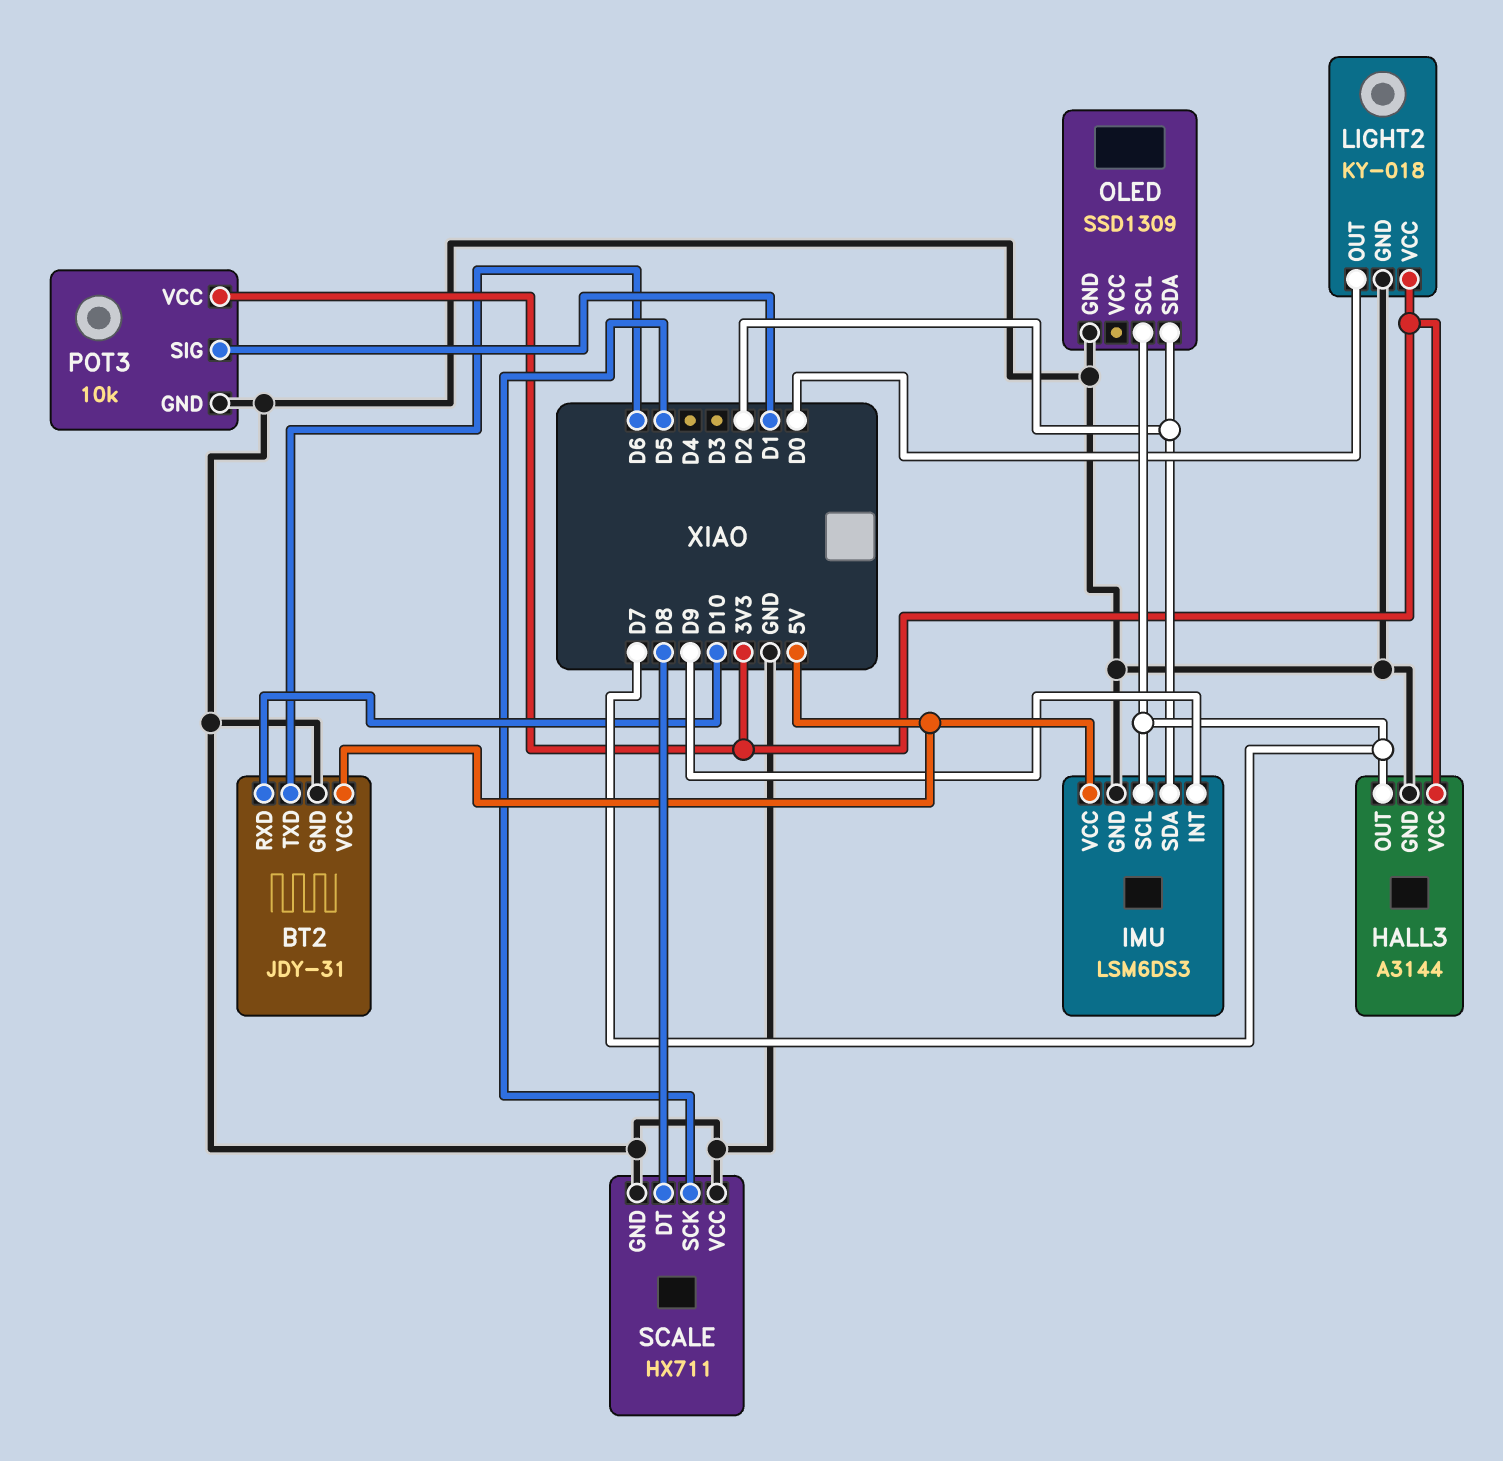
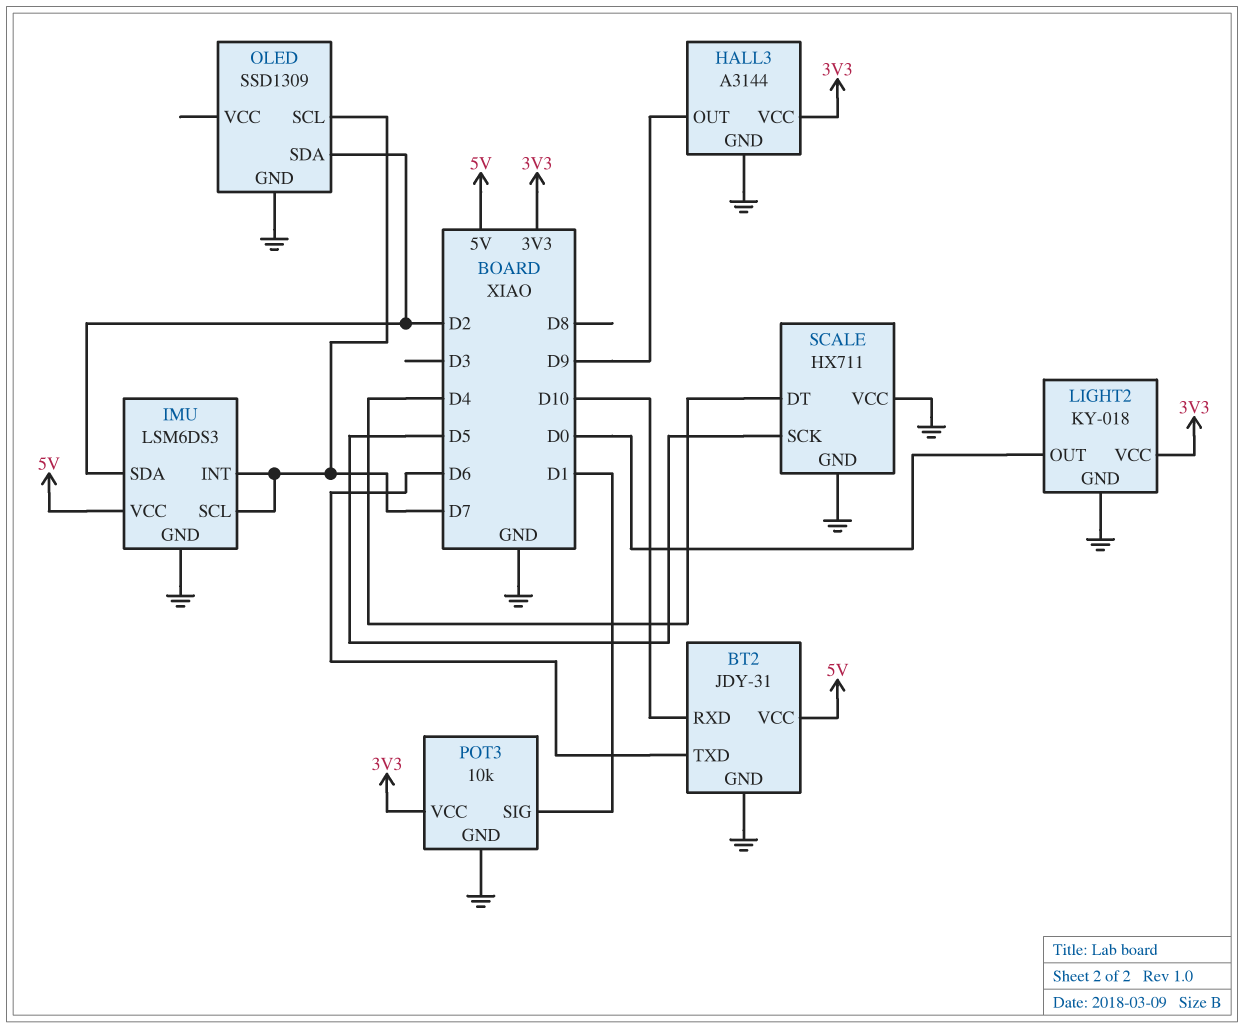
HALL3 pin OUT: D7 -> D9
IMU pin INT: D9 -> D7
SCALE pin DT: D8 -> D4

